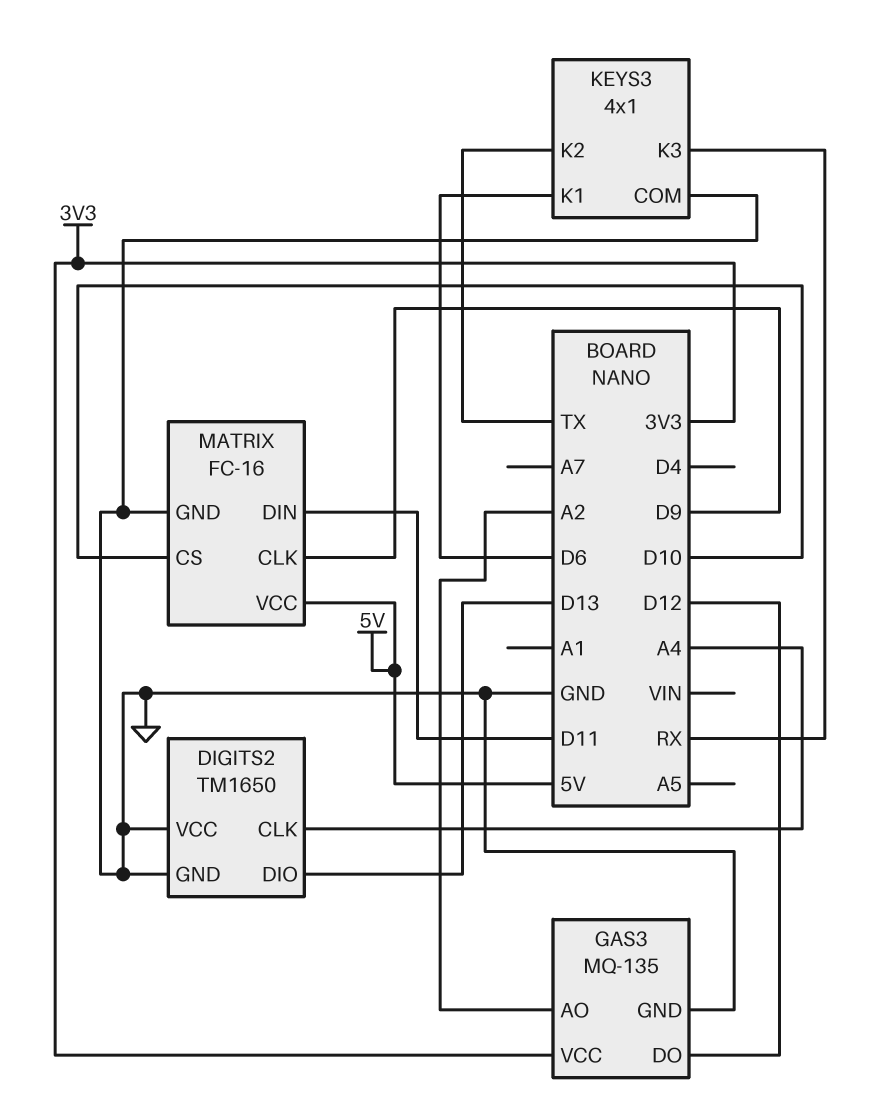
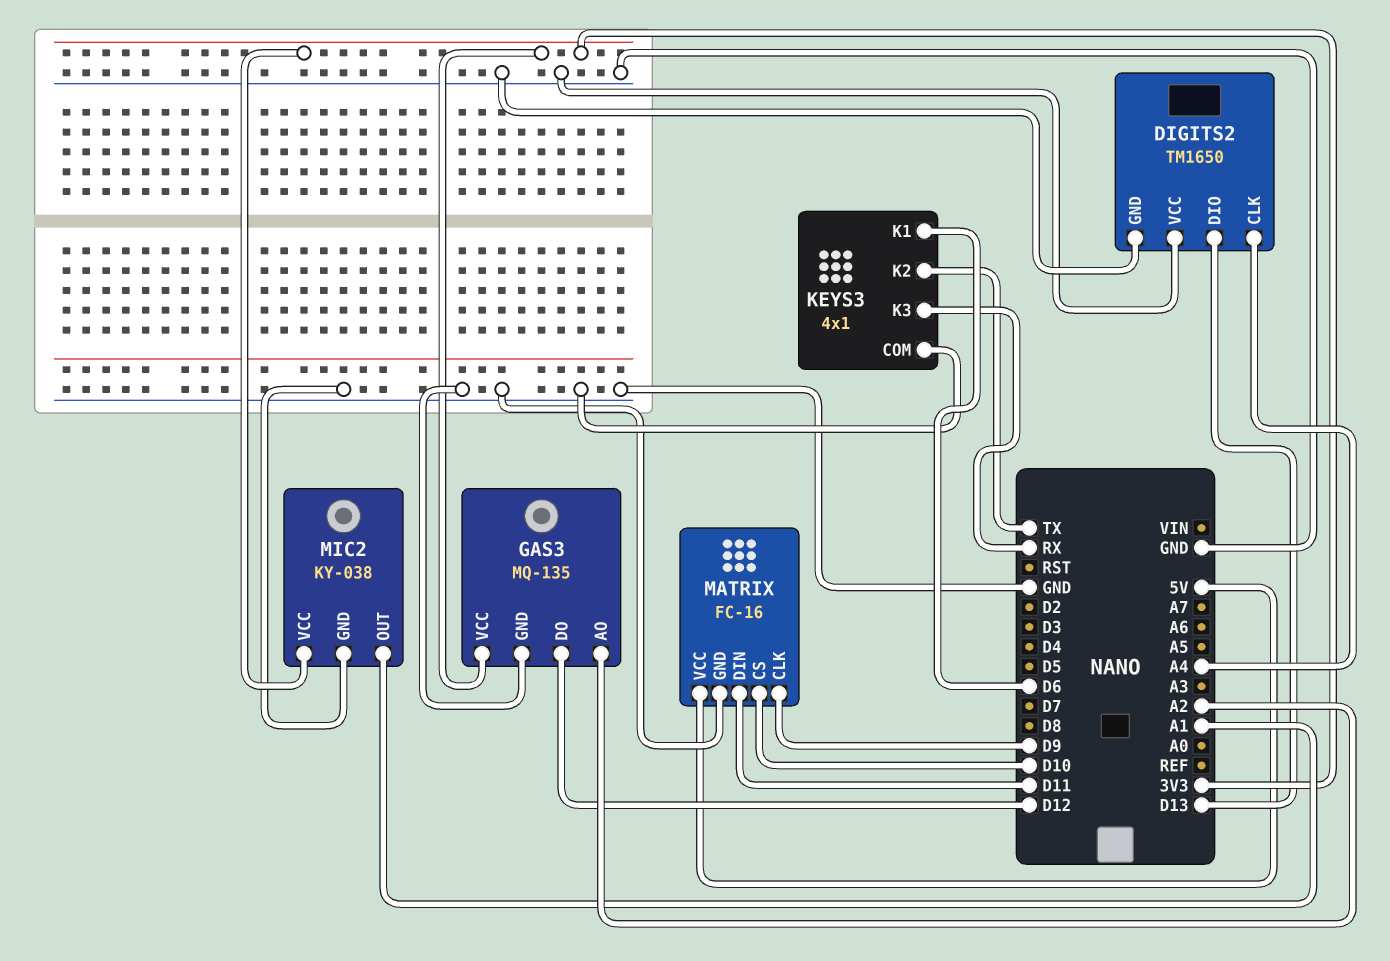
MIC2: none -> KY-038
MIC2 pin GND: none -> GND
MIC2 pin OUT: none -> A1
MIC2 pin VCC: none -> 3V3

